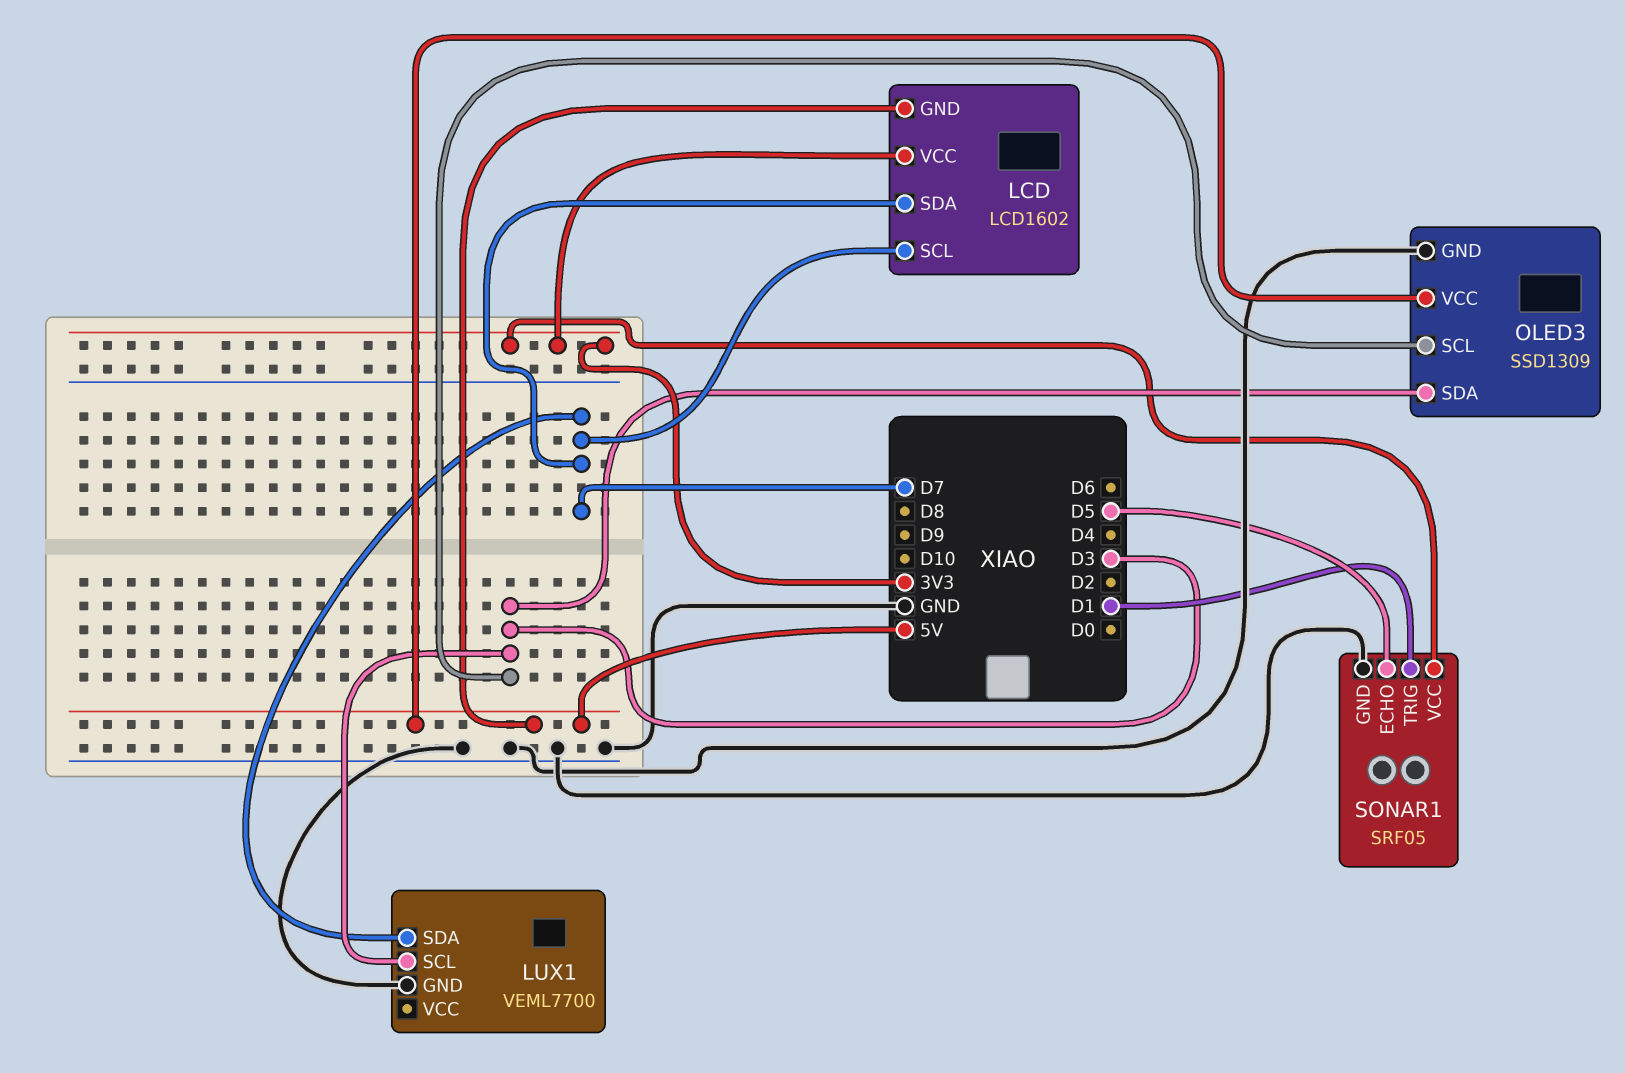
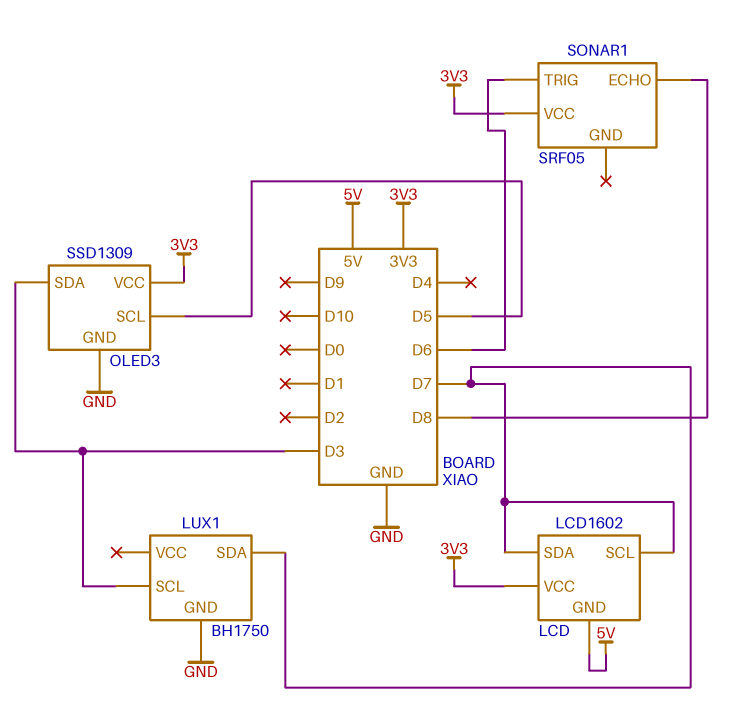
LUX1: VEML7700 -> BH1750
OLED3 pin SCL: D3 -> D5
OLED3 pin VCC: 5V -> 3V3
SONAR1 pin ECHO: D5 -> D8
SONAR1 pin GND: GND -> none
SONAR1 pin TRIG: D1 -> D6

